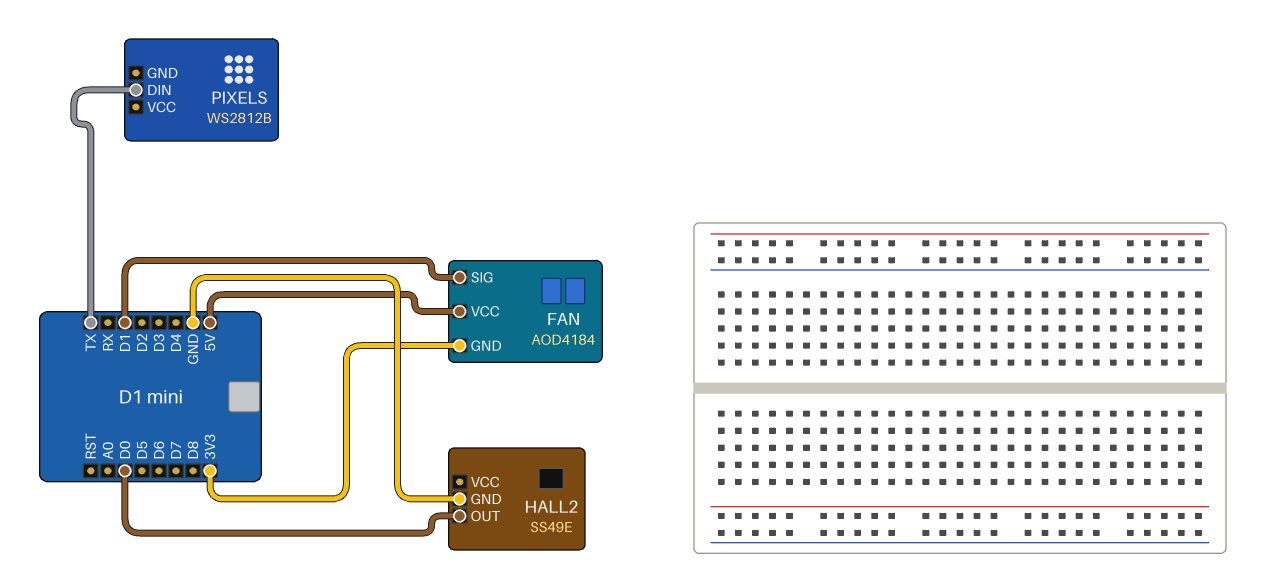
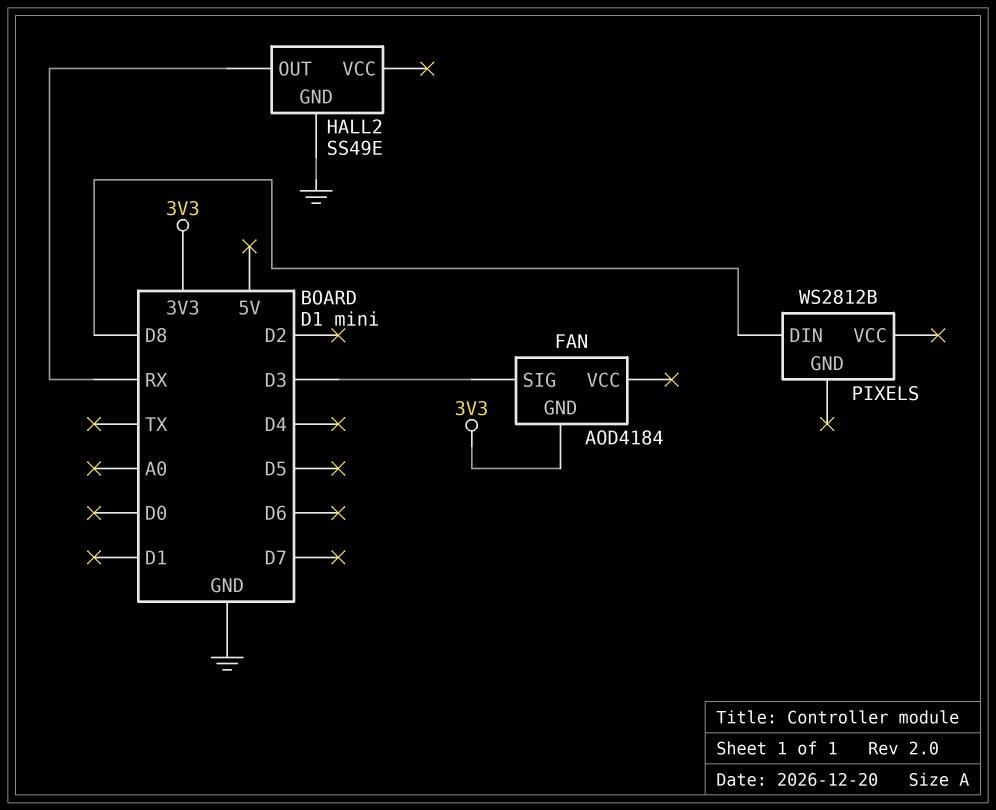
FAN pin SIG: D1 -> D3
FAN pin VCC: 5V -> none
HALL2 pin OUT: D0 -> RX
PIXELS pin DIN: TX -> D8

